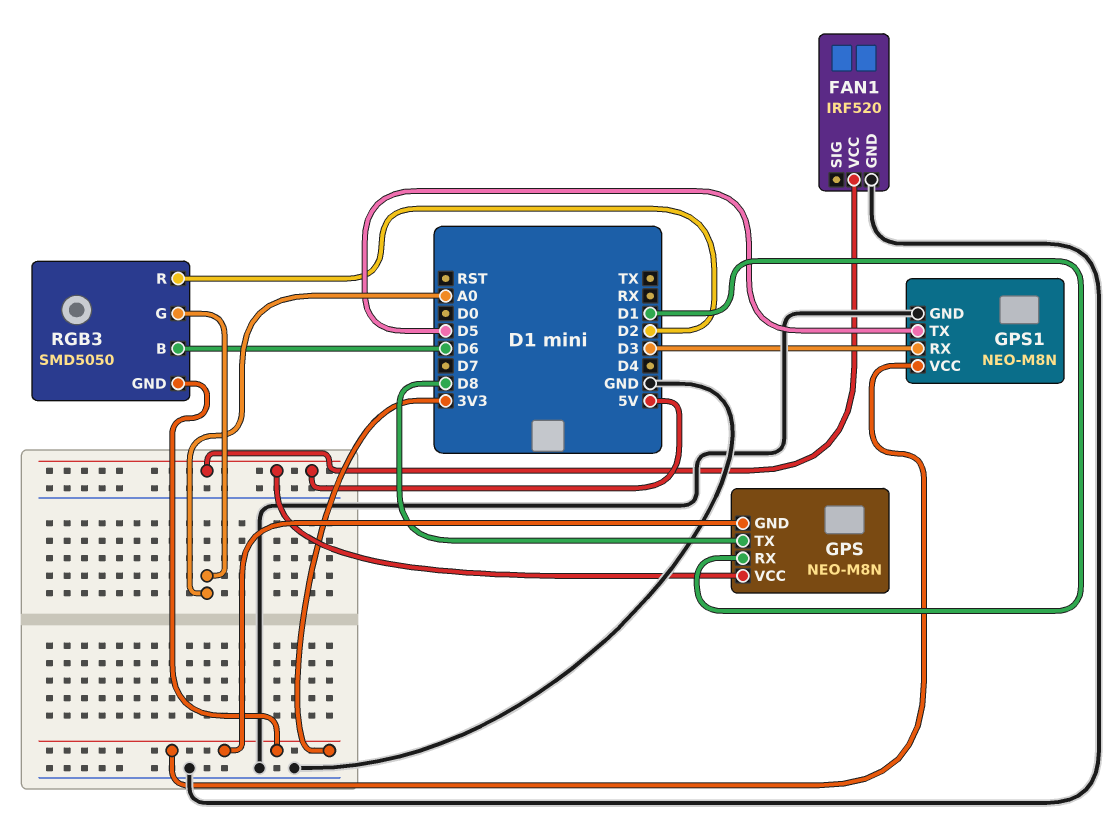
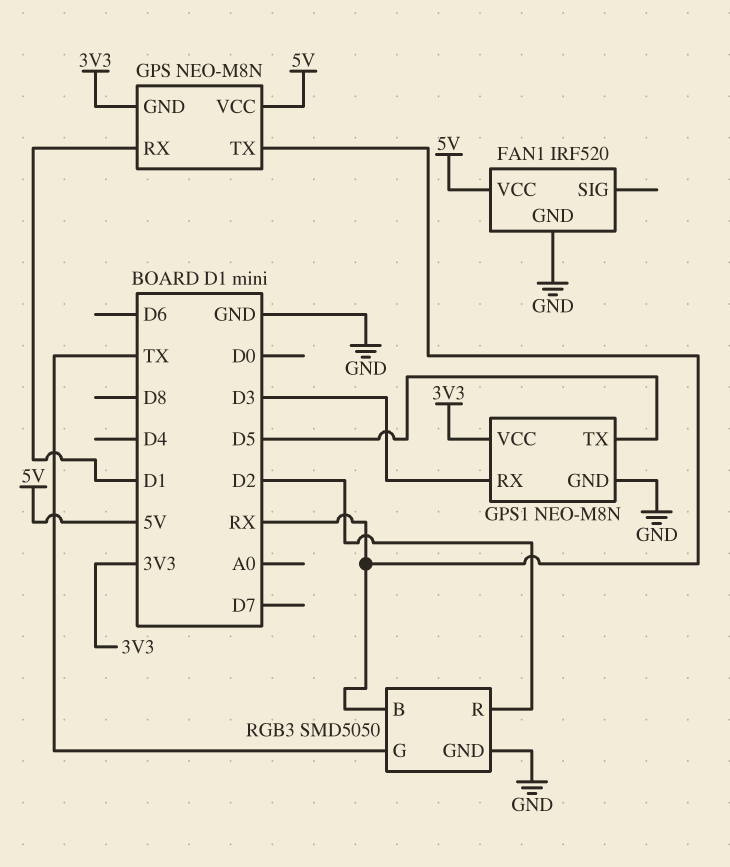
GPS pin TX: D8 -> RX
RGB3 pin B: D6 -> RX
RGB3 pin G: A0 -> TX
RGB3 pin GND: 3V3 -> GND

